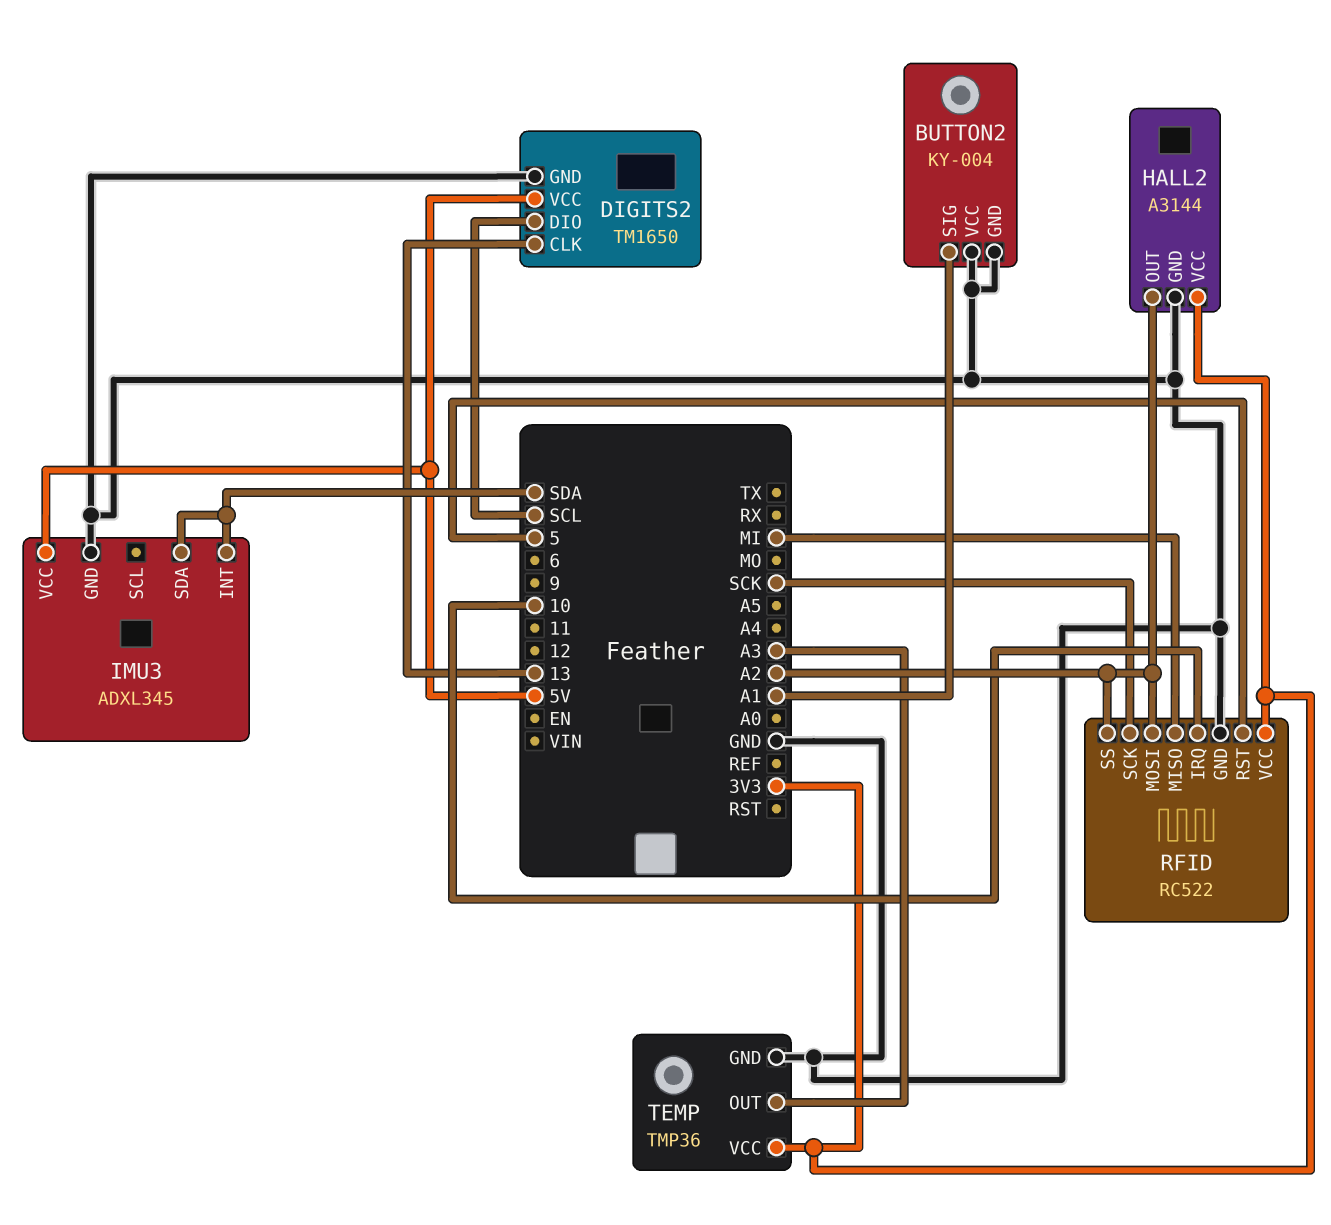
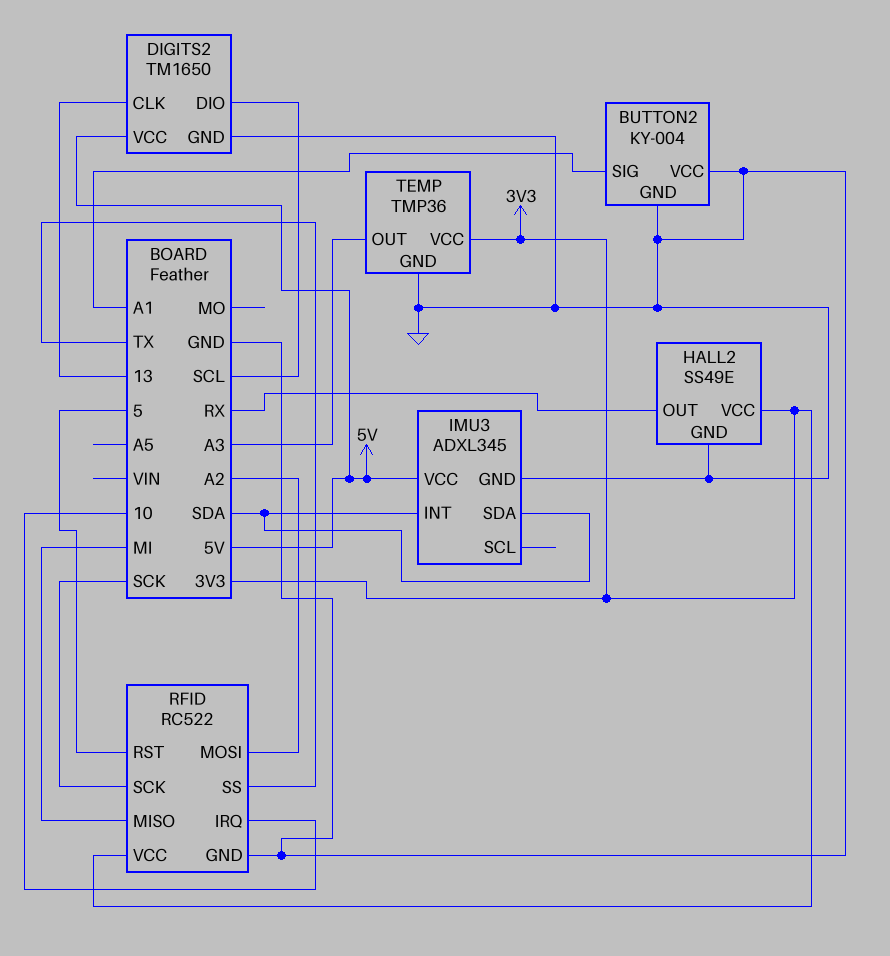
HALL2: A3144 -> SS49E
HALL2 pin OUT: A2 -> RX
RFID pin SS: A2 -> TX

